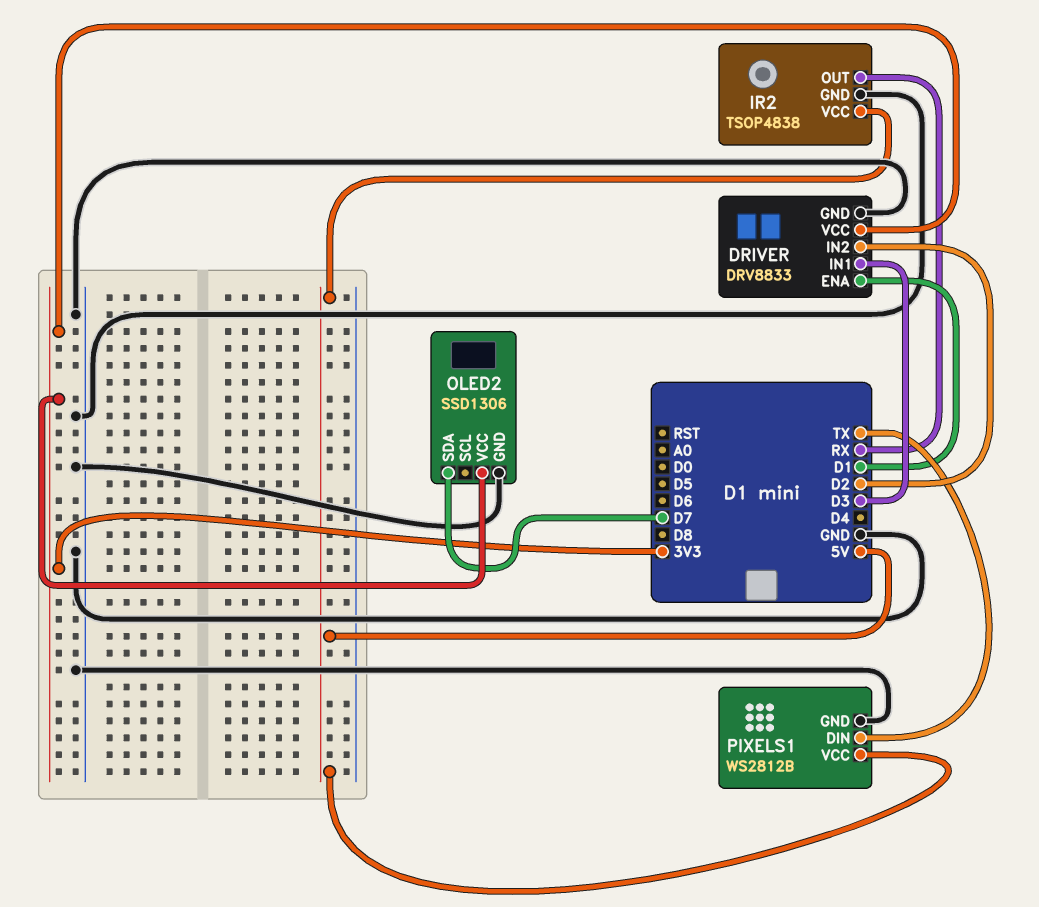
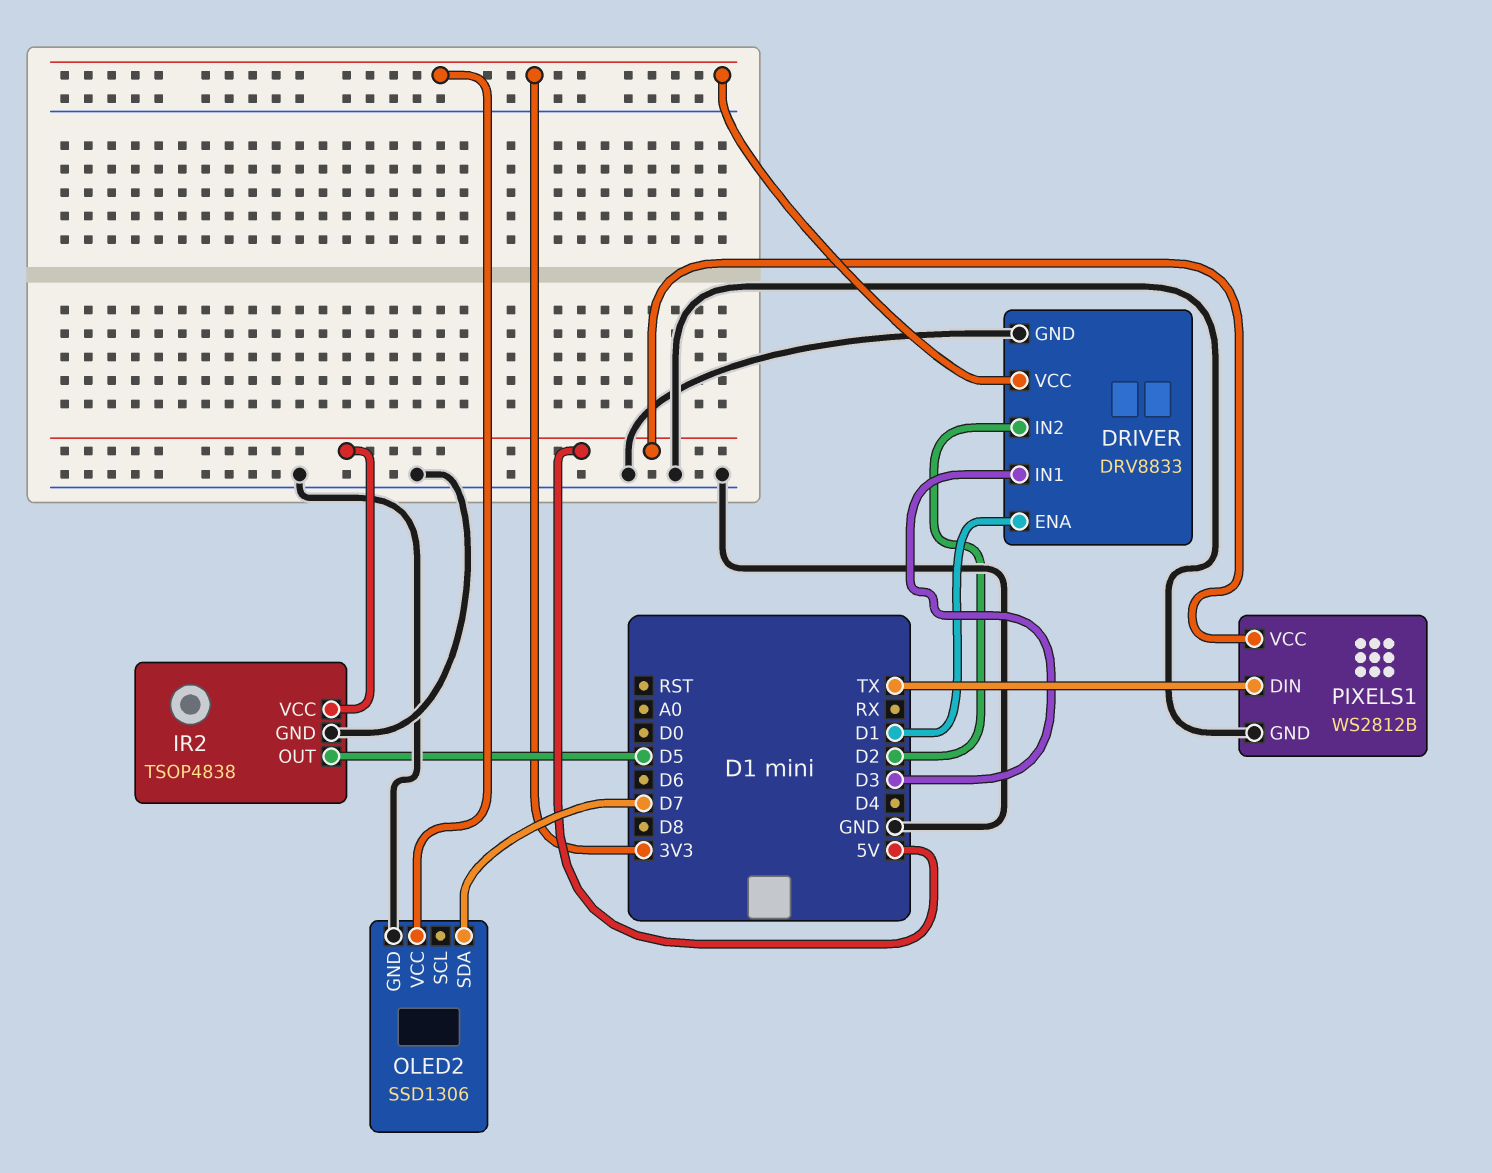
IR2 pin OUT: RX -> D5

